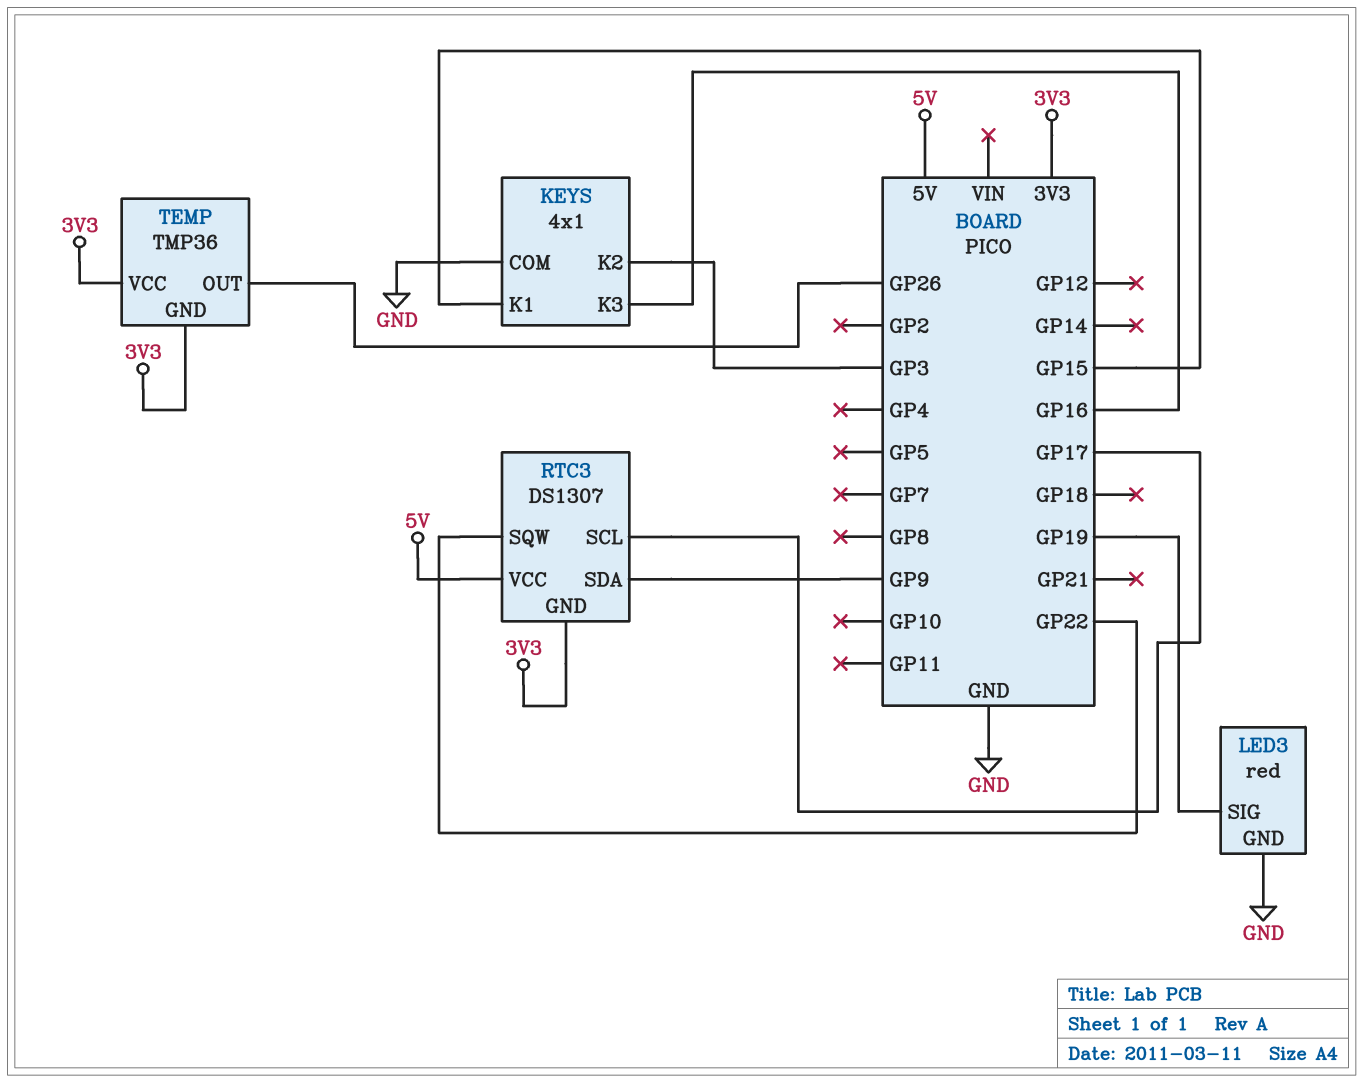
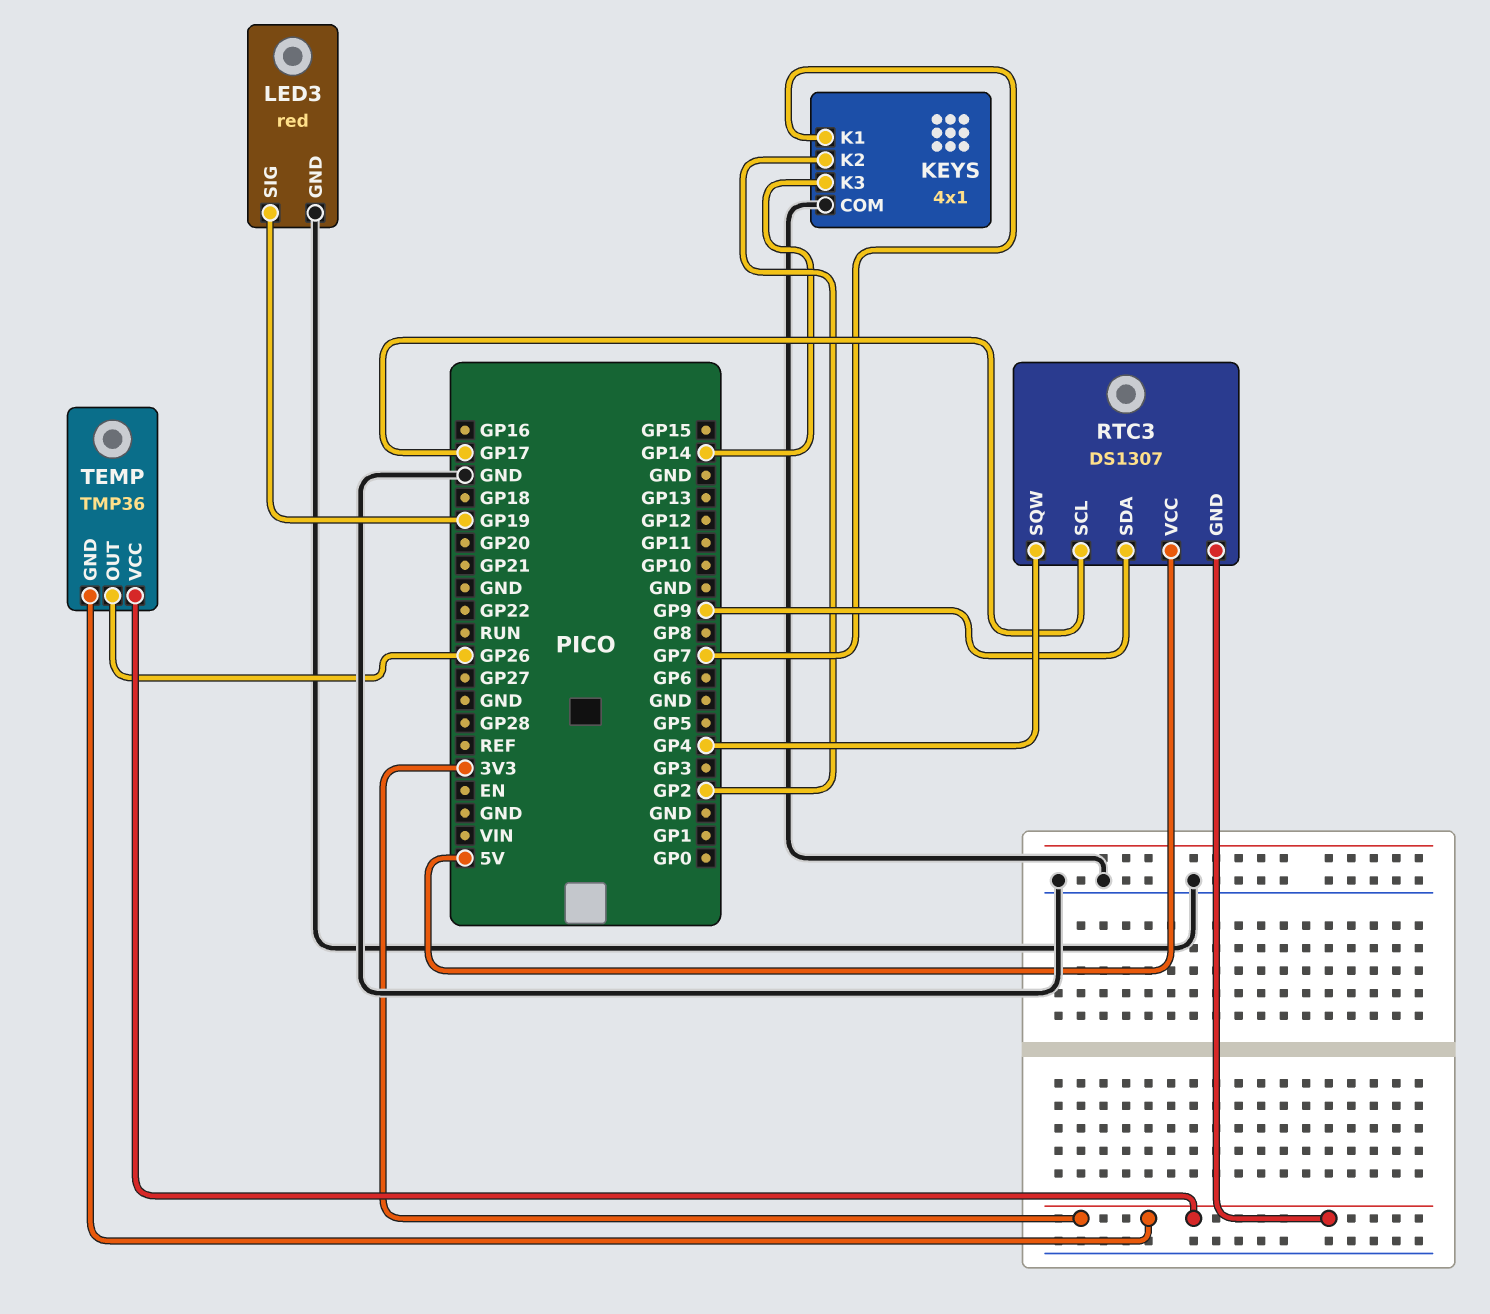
KEYS pin K1: GP15 -> GP7
KEYS pin K2: GP3 -> GP2
KEYS pin K3: GP16 -> GP14
RTC3 pin SQW: GP22 -> GP4

